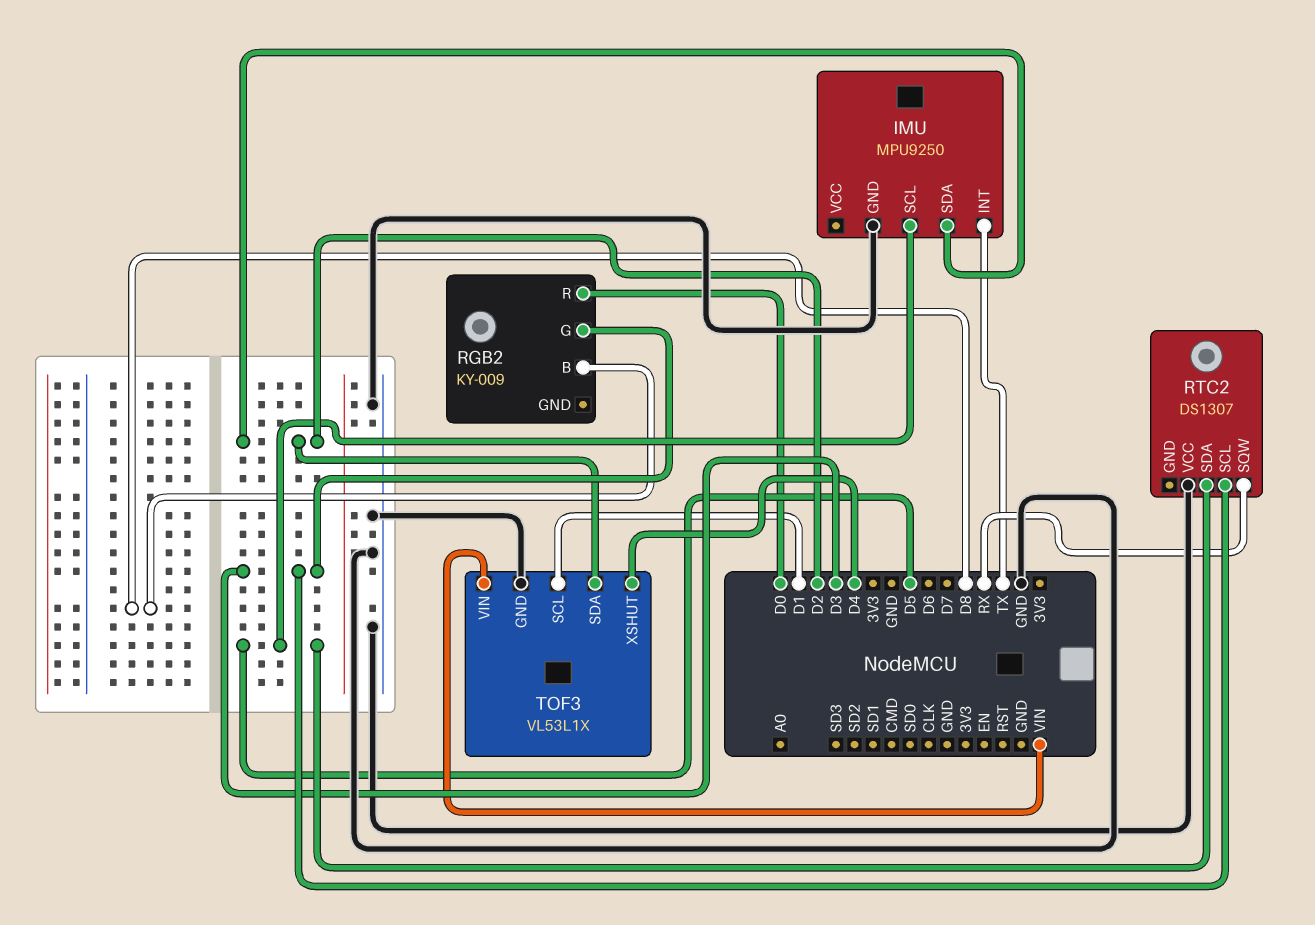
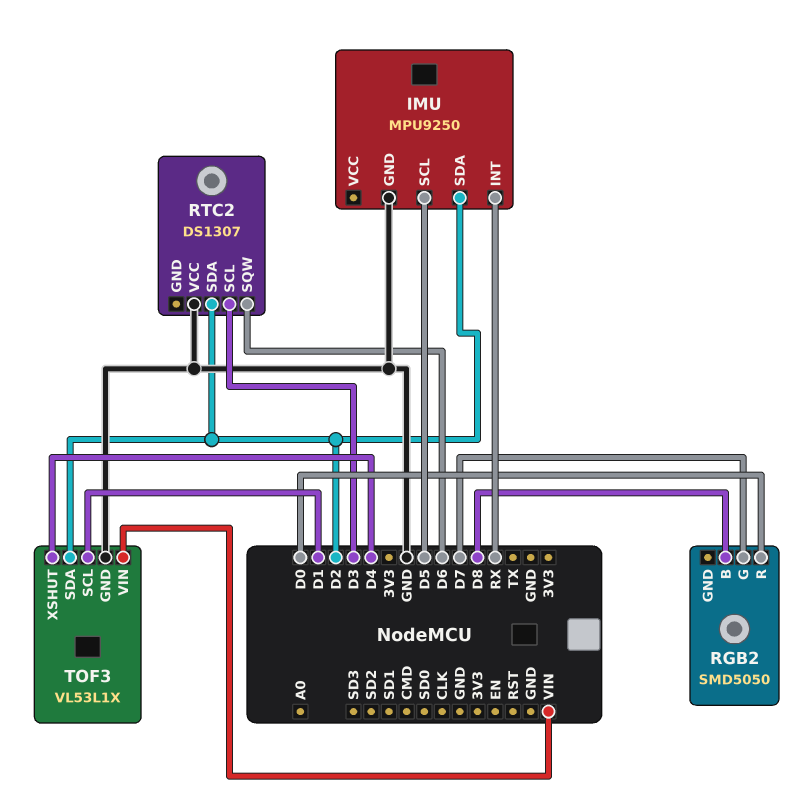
IMU pin INT: TX -> RX
RGB2: KY-009 -> SMD5050
RGB2 pin G: D3 -> D7
RTC2 pin SDA: D5 -> D2
RTC2 pin SQW: RX -> D6

